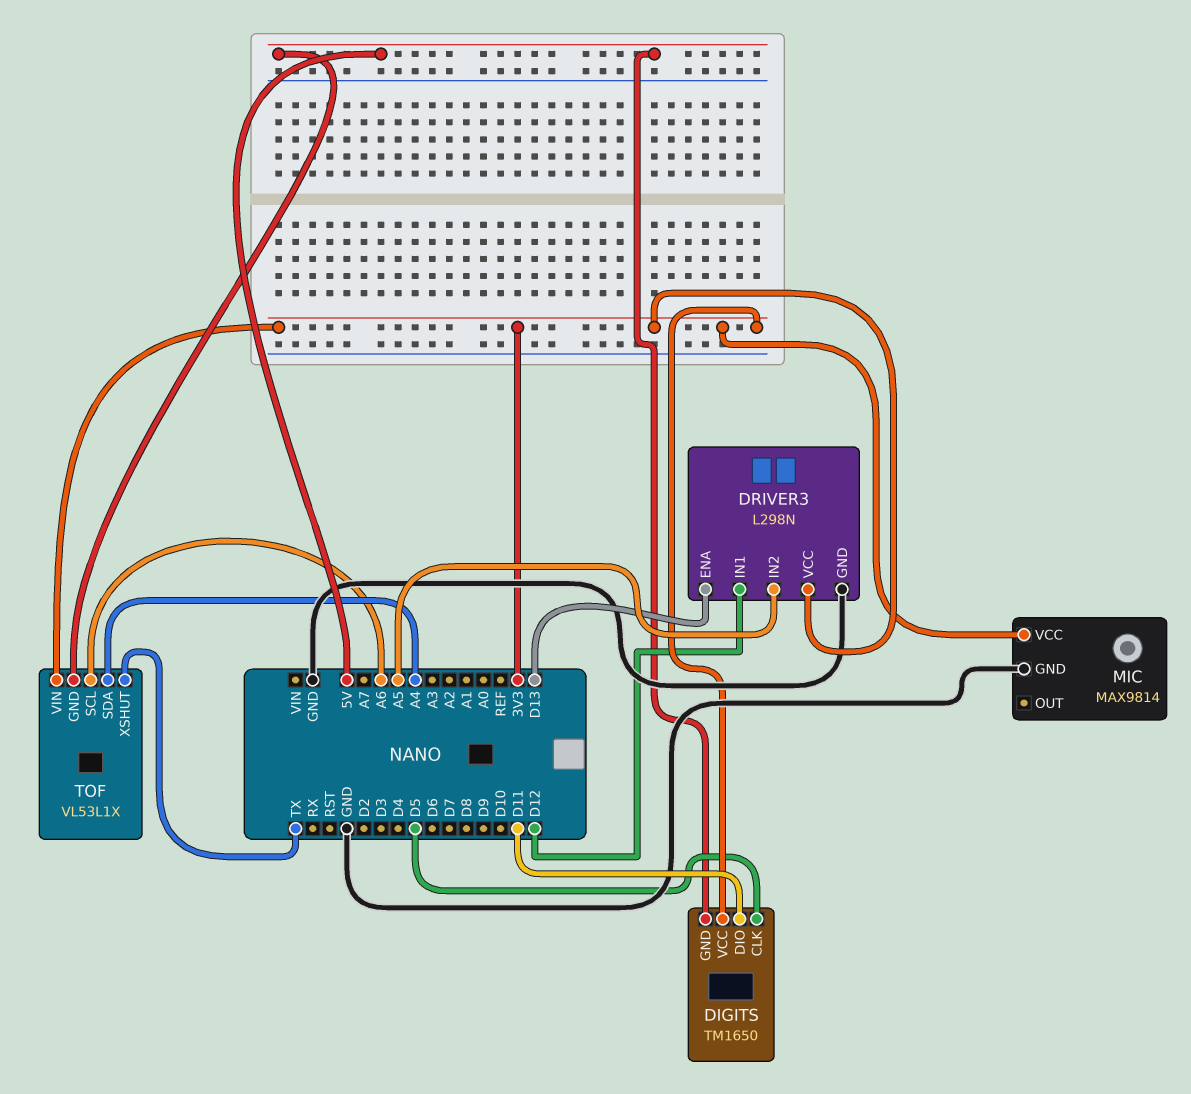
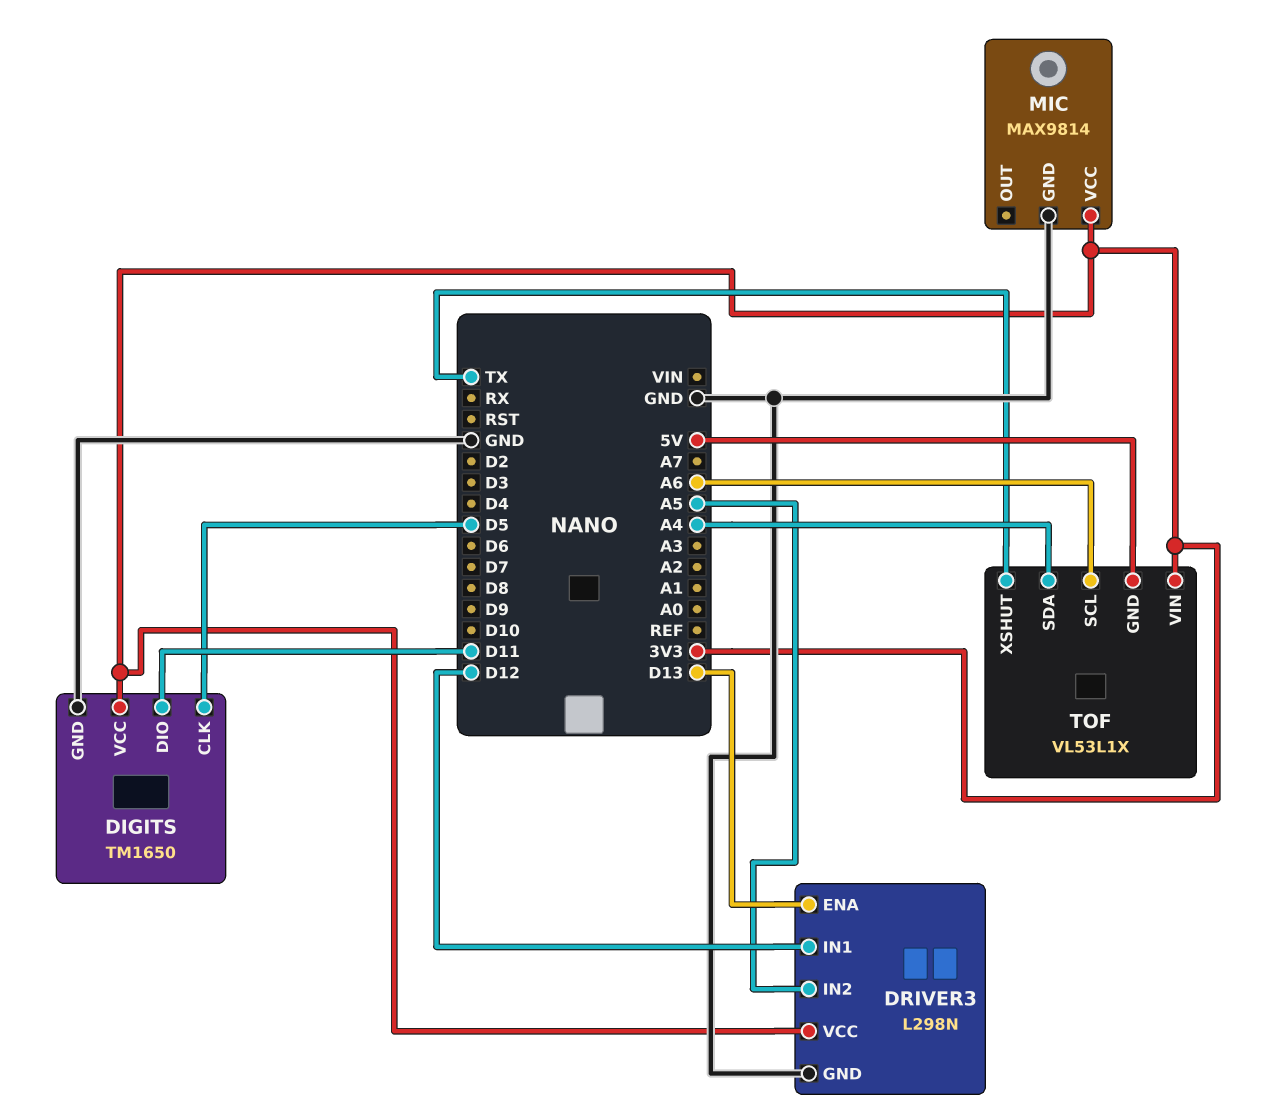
DIGITS pin GND: 5V -> GND

